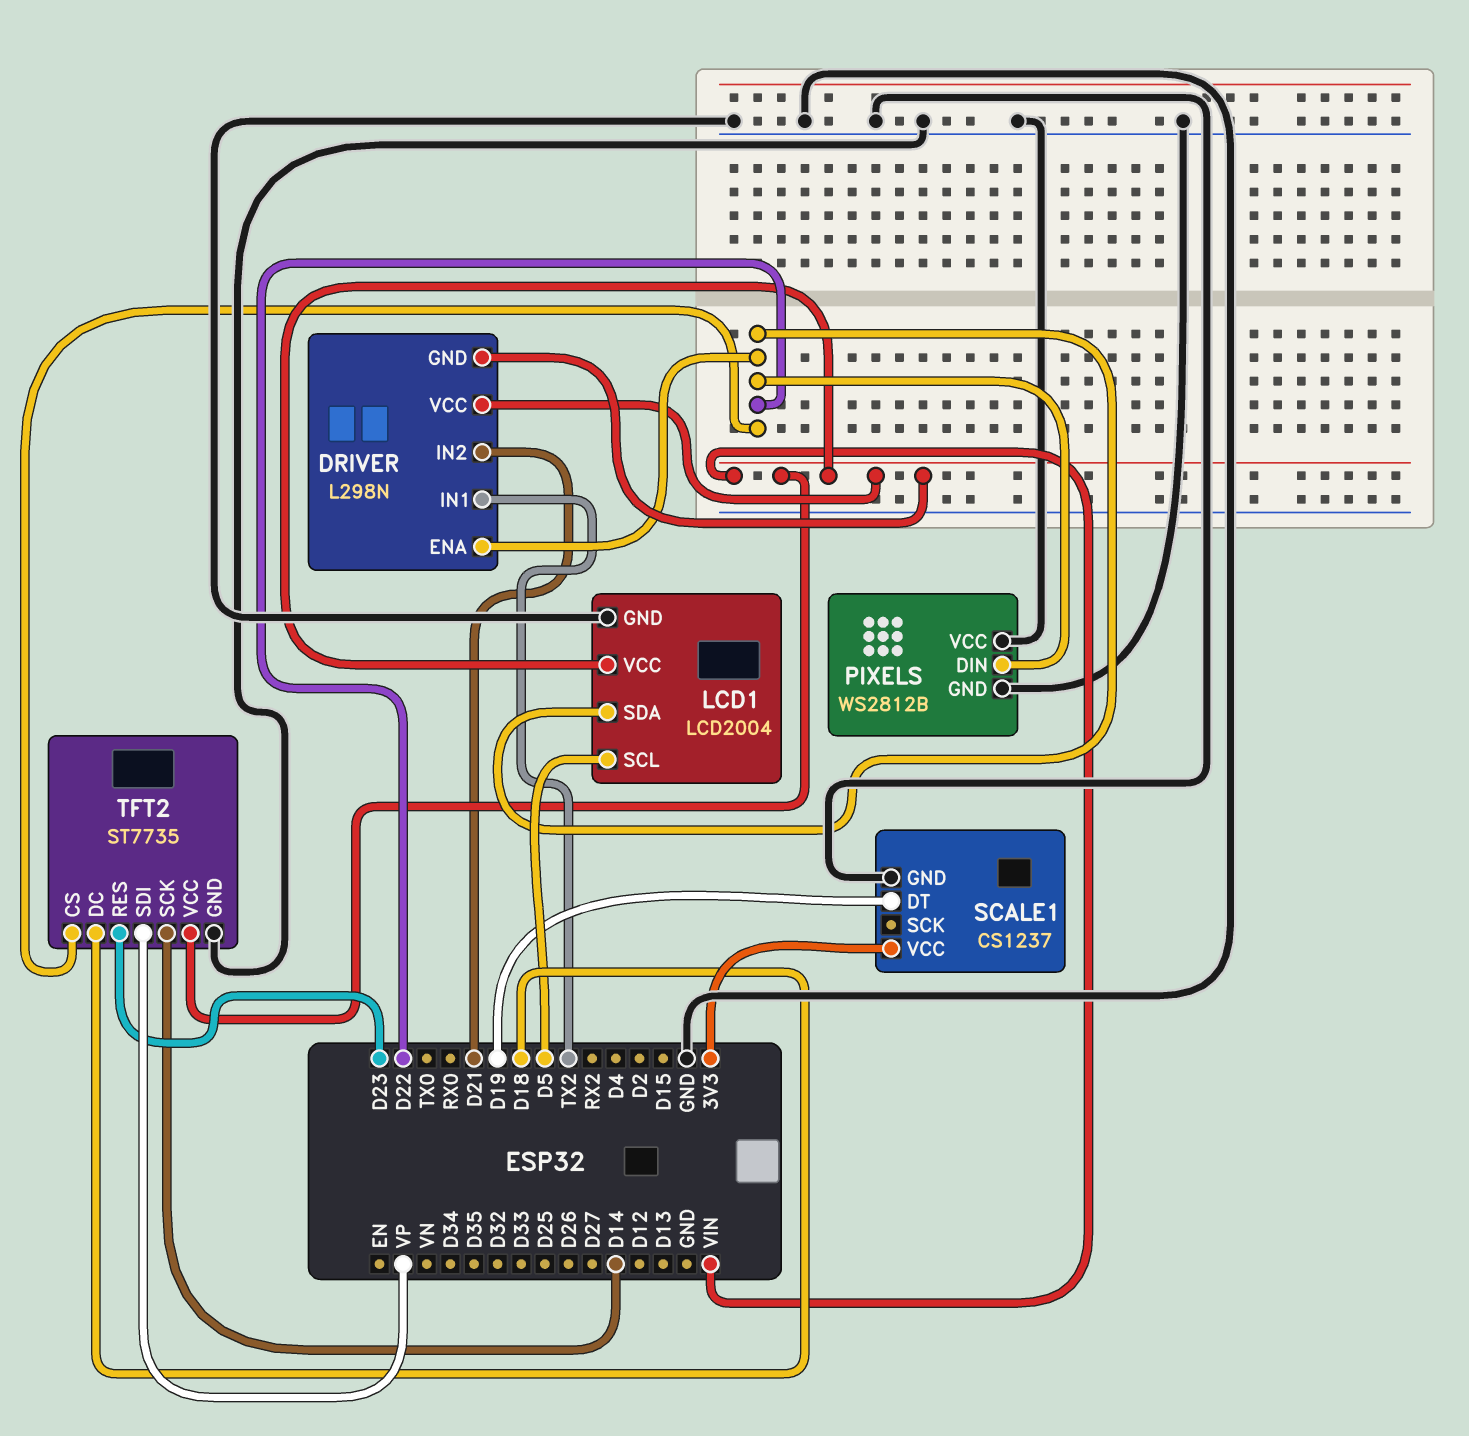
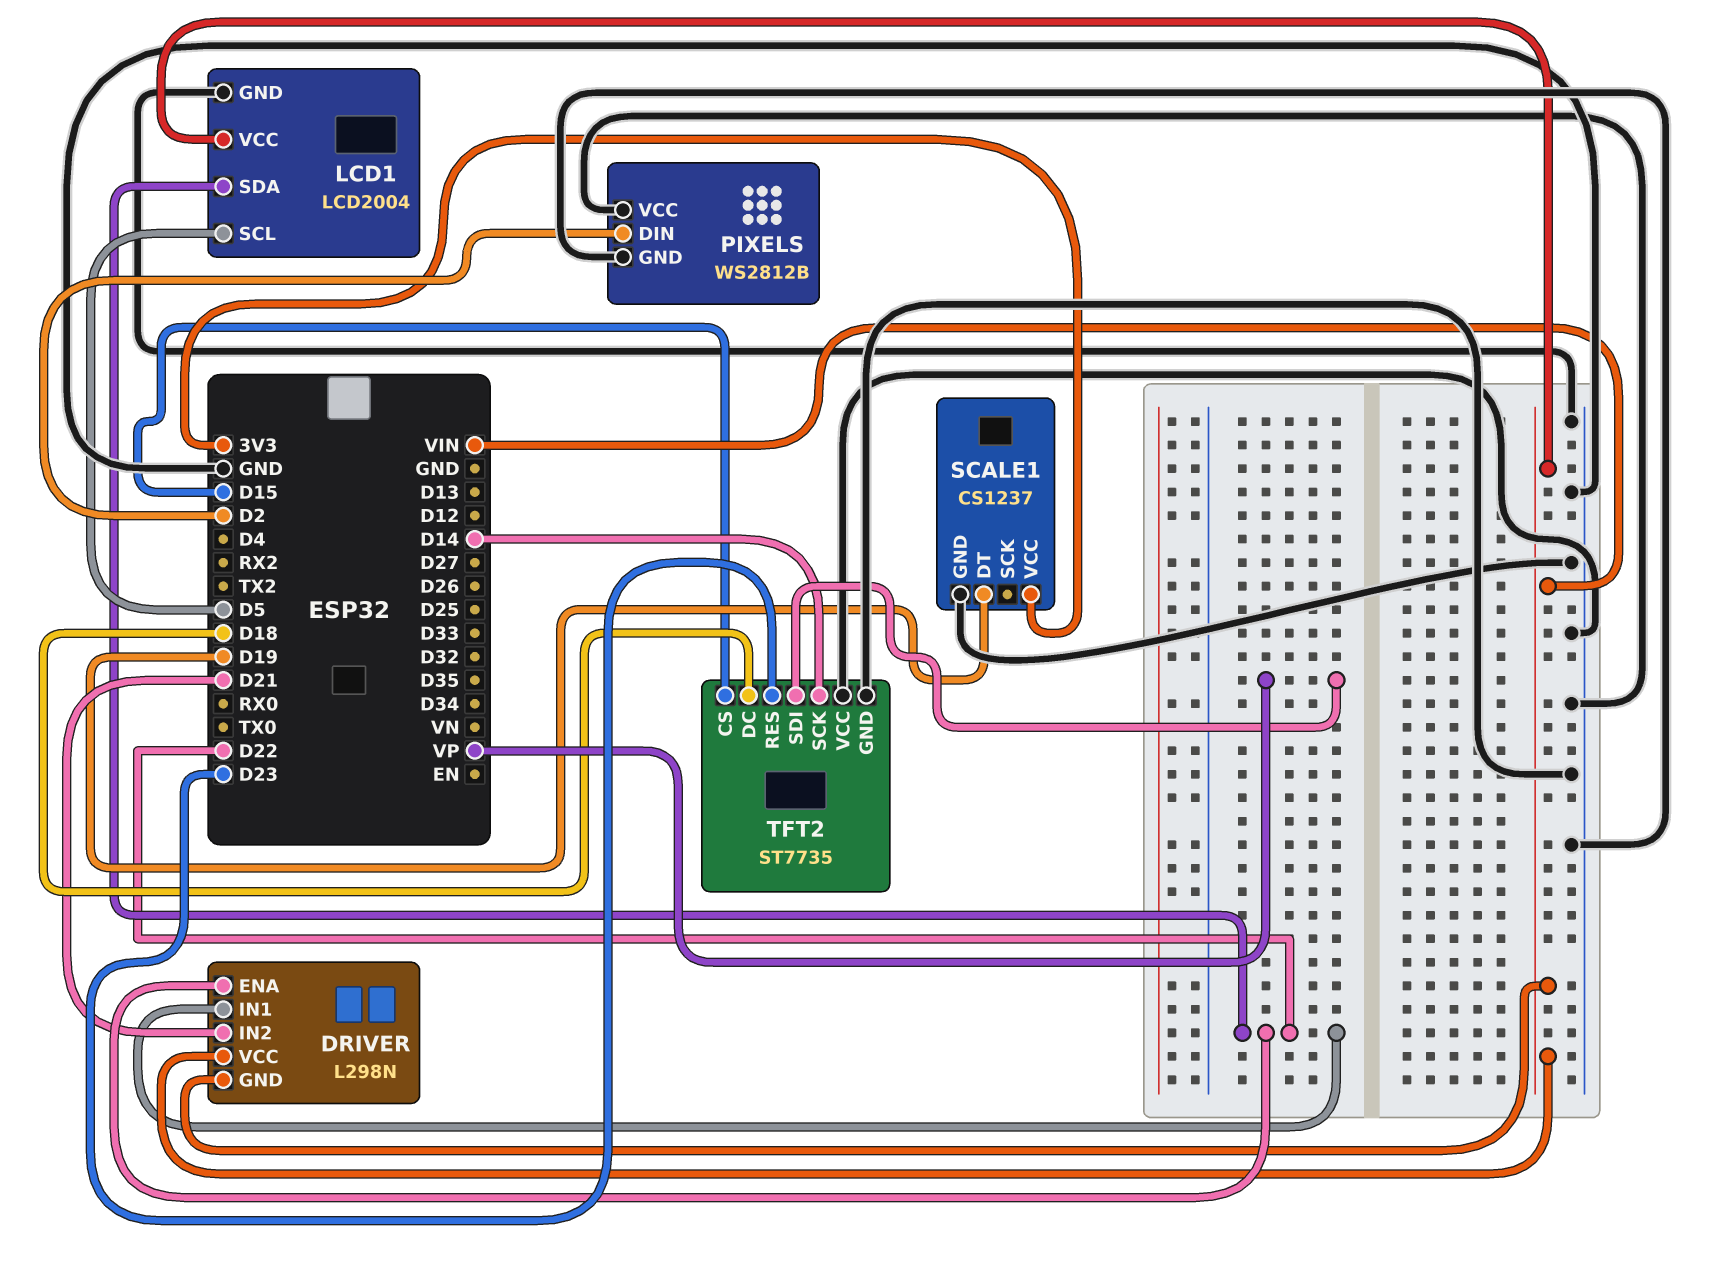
DRIVER pin IN1: TX2 -> D22
PIXELS pin DIN: D22 -> D2
TFT2 pin CS: D22 -> D15
TFT2 pin VCC: VIN -> GND

